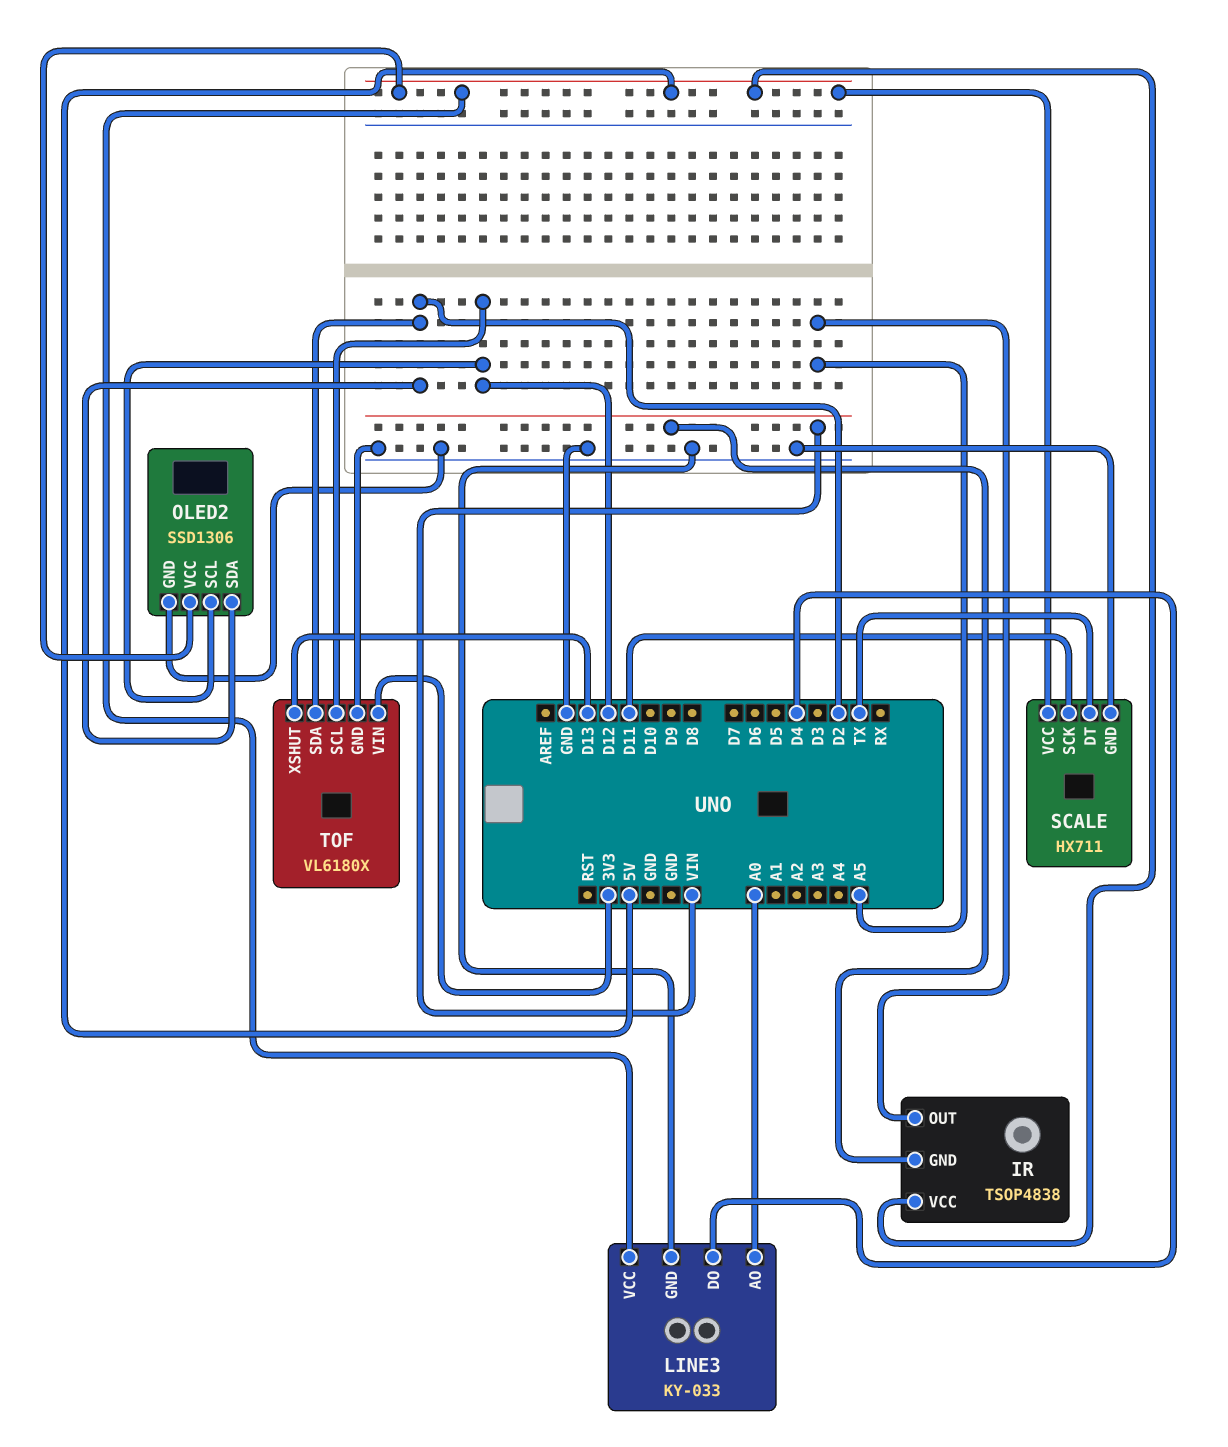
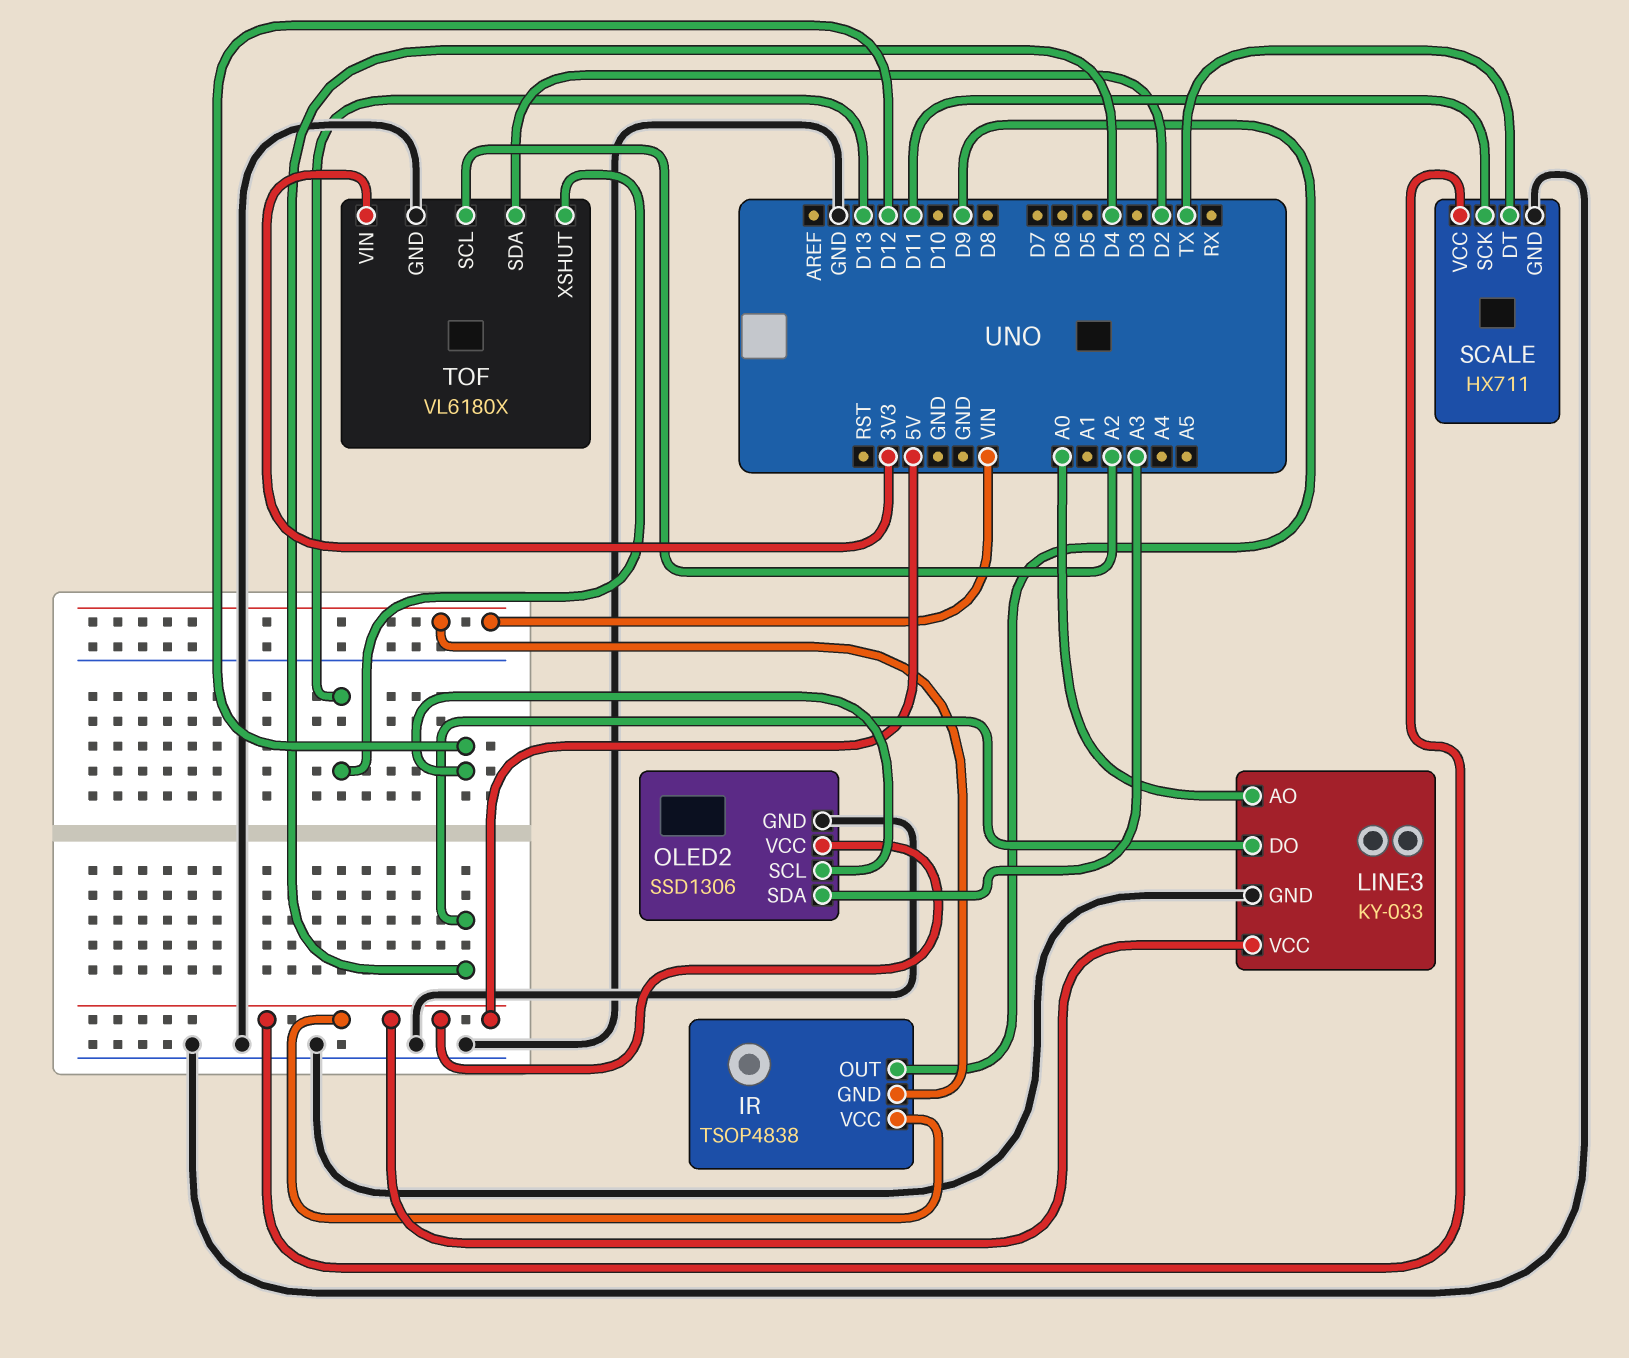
IR pin OUT: A5 -> D9
OLED2 pin SDA: D2 -> A3
TOF pin SCL: D12 -> A2

